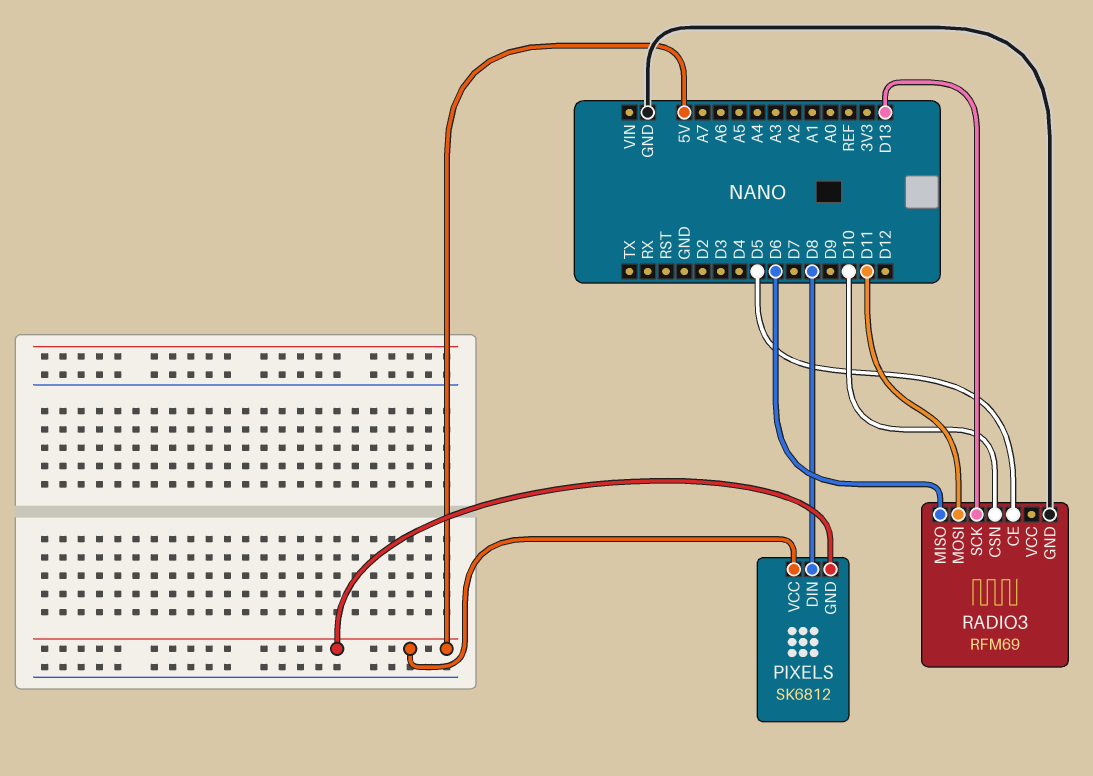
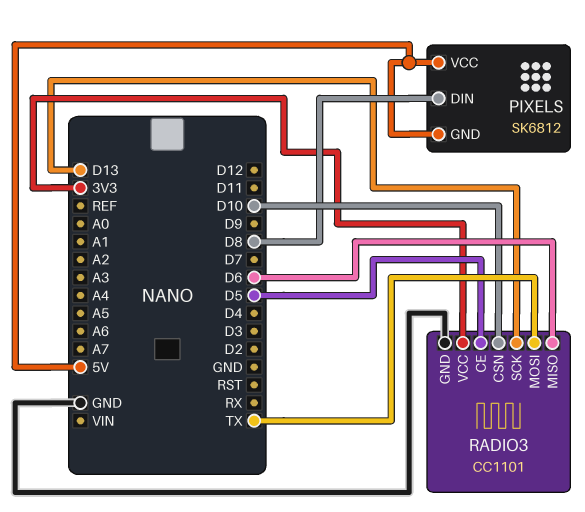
RADIO3: RFM69 -> CC1101
RADIO3 pin MOSI: D11 -> TX
RADIO3 pin VCC: none -> 3V3

